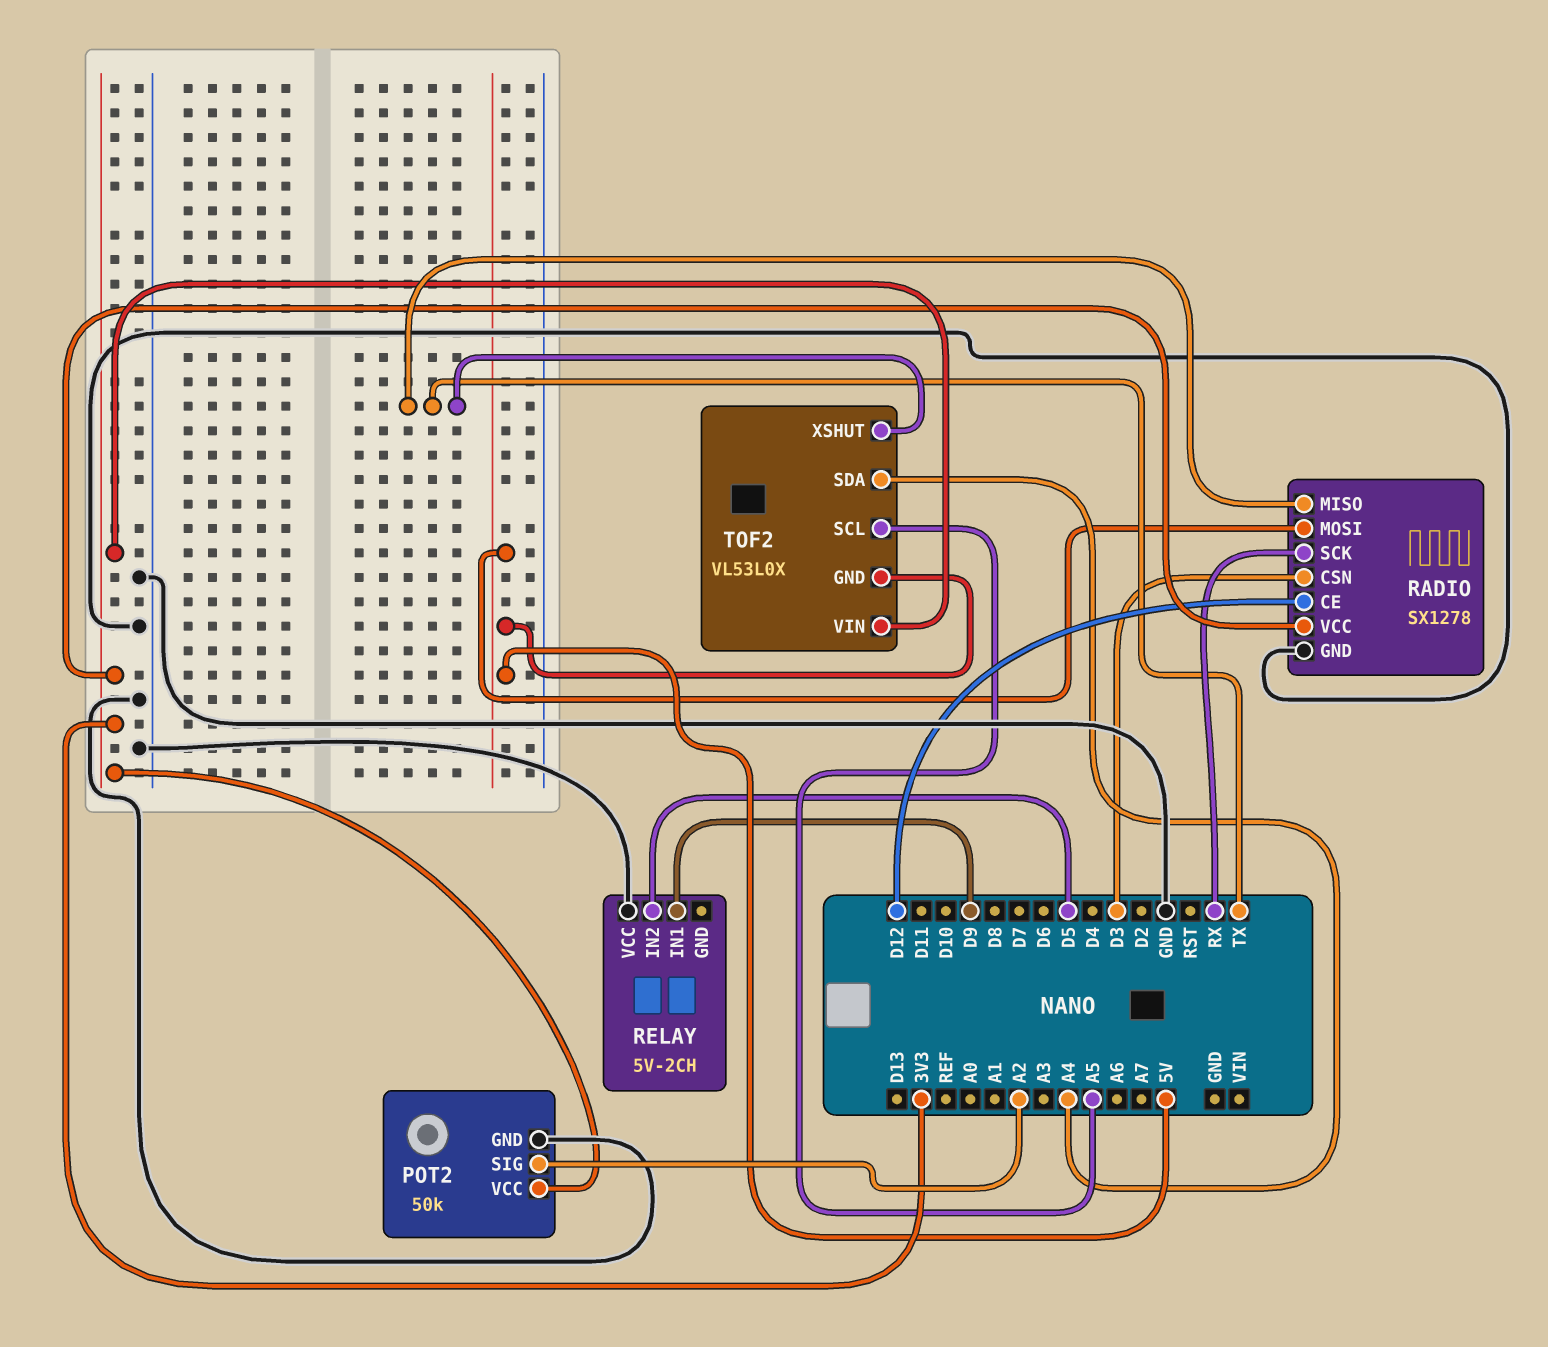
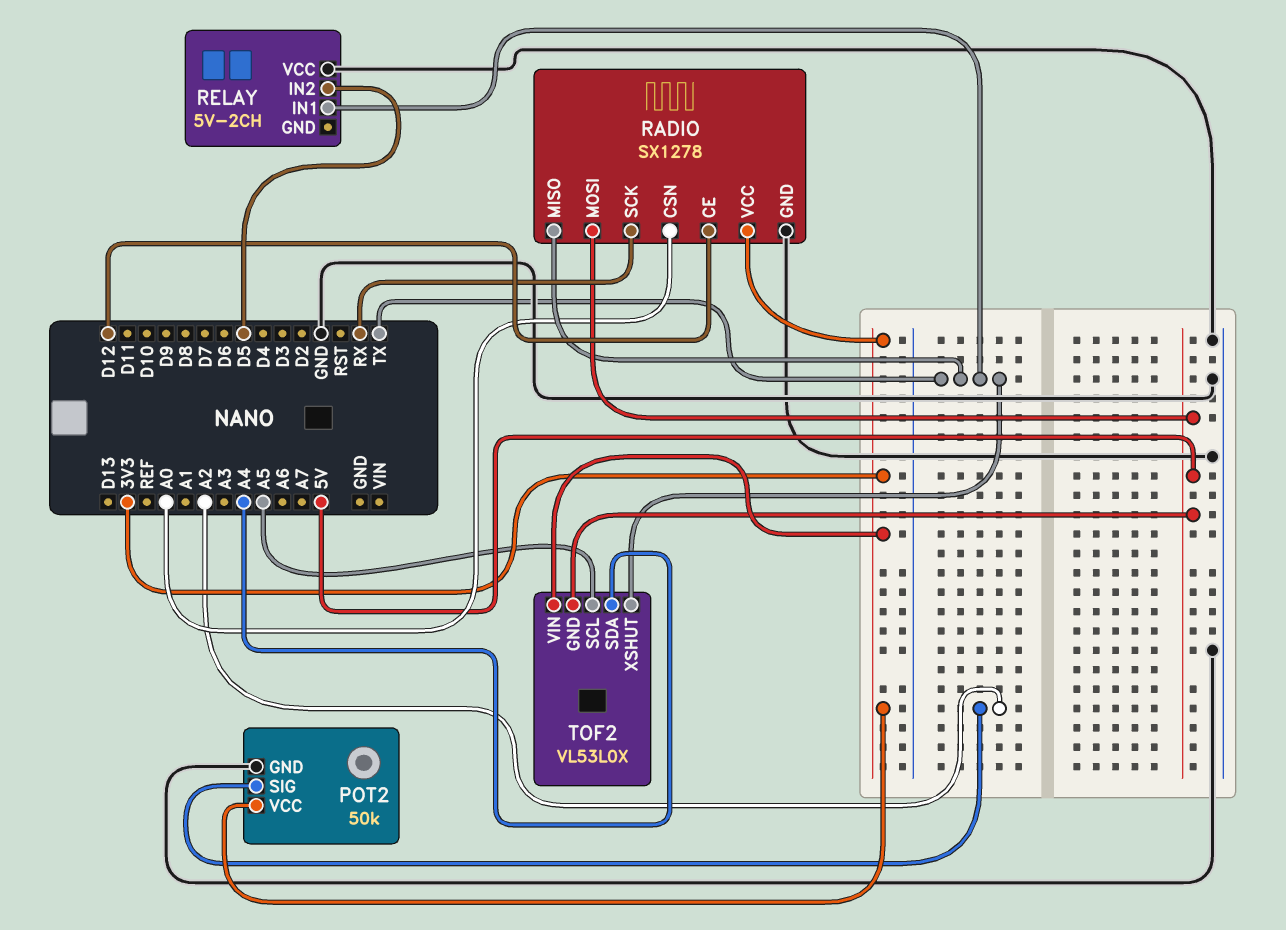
RADIO pin CSN: D3 -> A0
RELAY pin IN1: D9 -> TX

